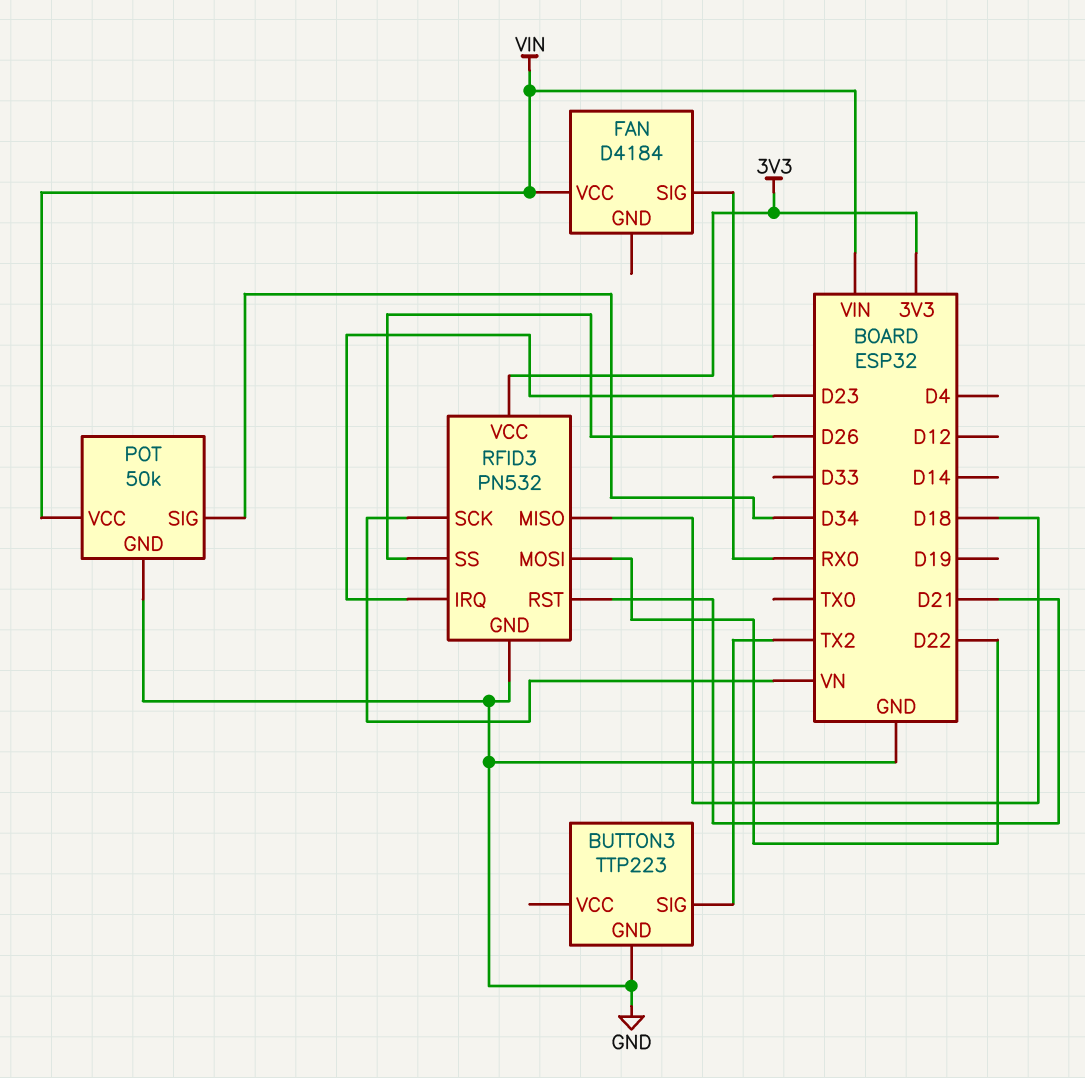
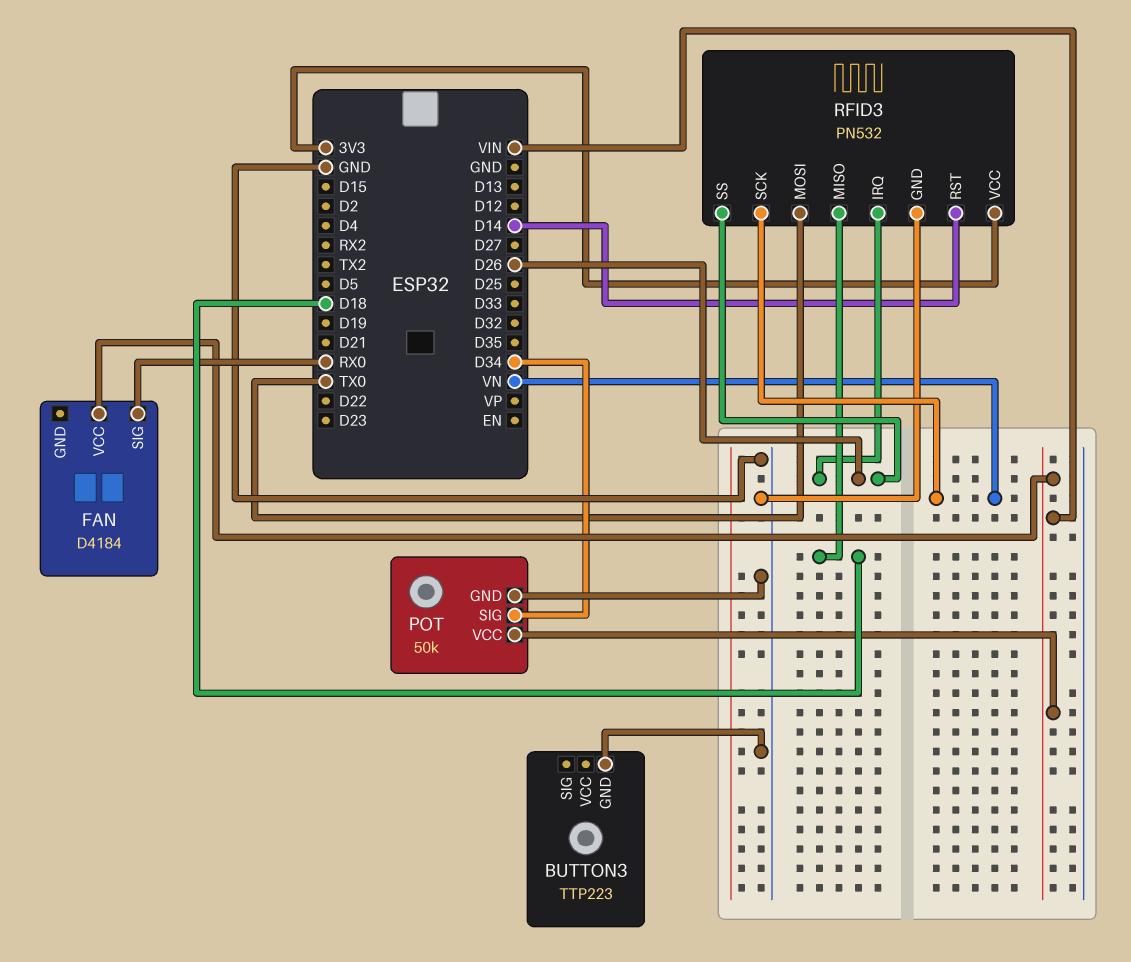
BUTTON3 pin SIG: TX2 -> none
RFID3 pin IRQ: D23 -> D26
RFID3 pin MOSI: D22 -> TX0
RFID3 pin RST: D21 -> D14

